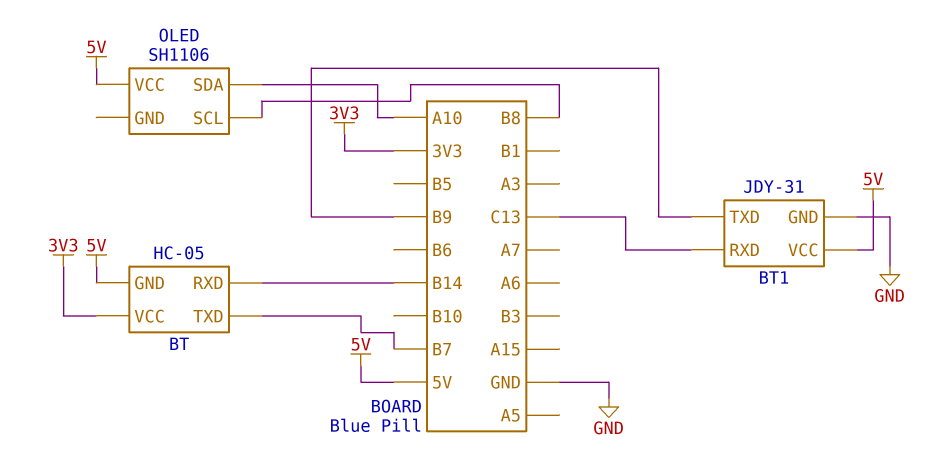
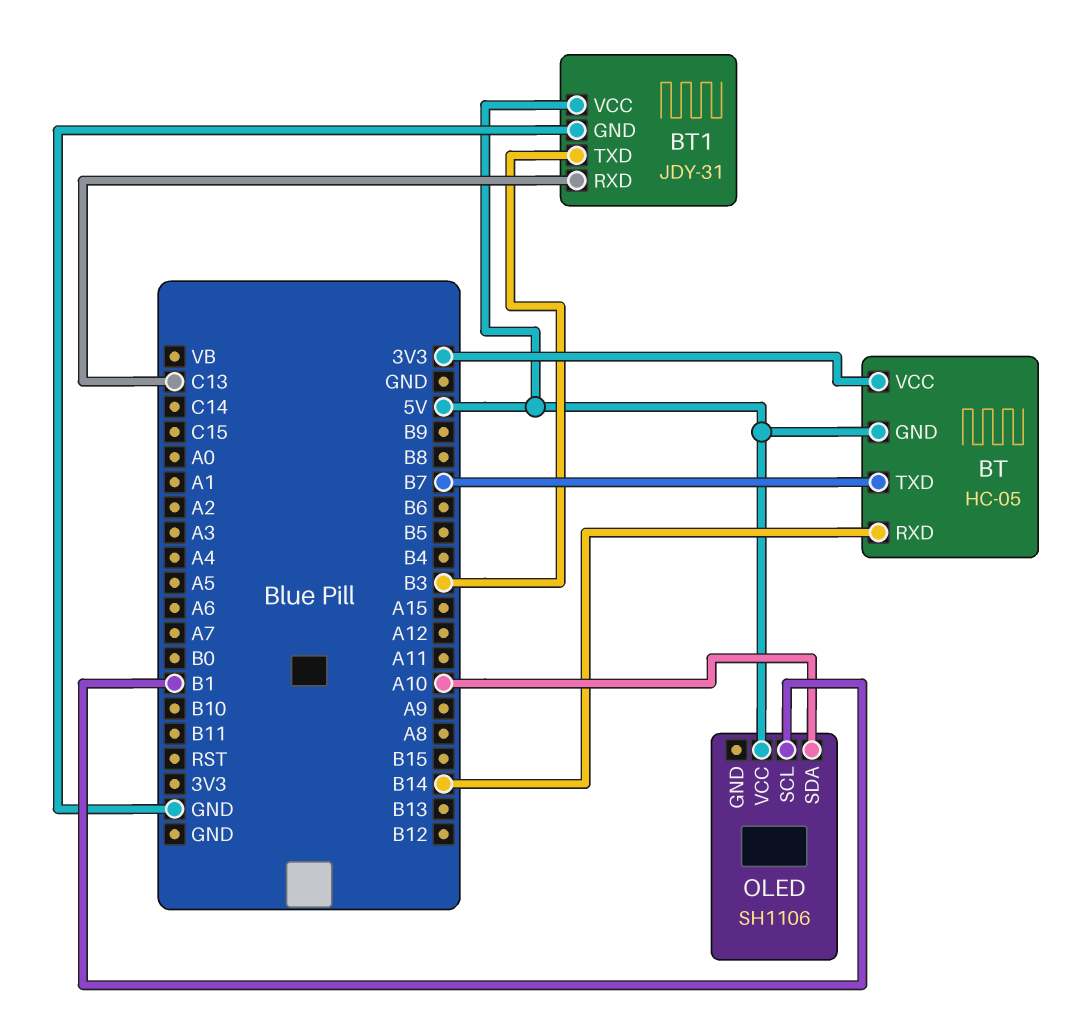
BT1 pin TXD: B9 -> B3
OLED pin SCL: B8 -> B1

